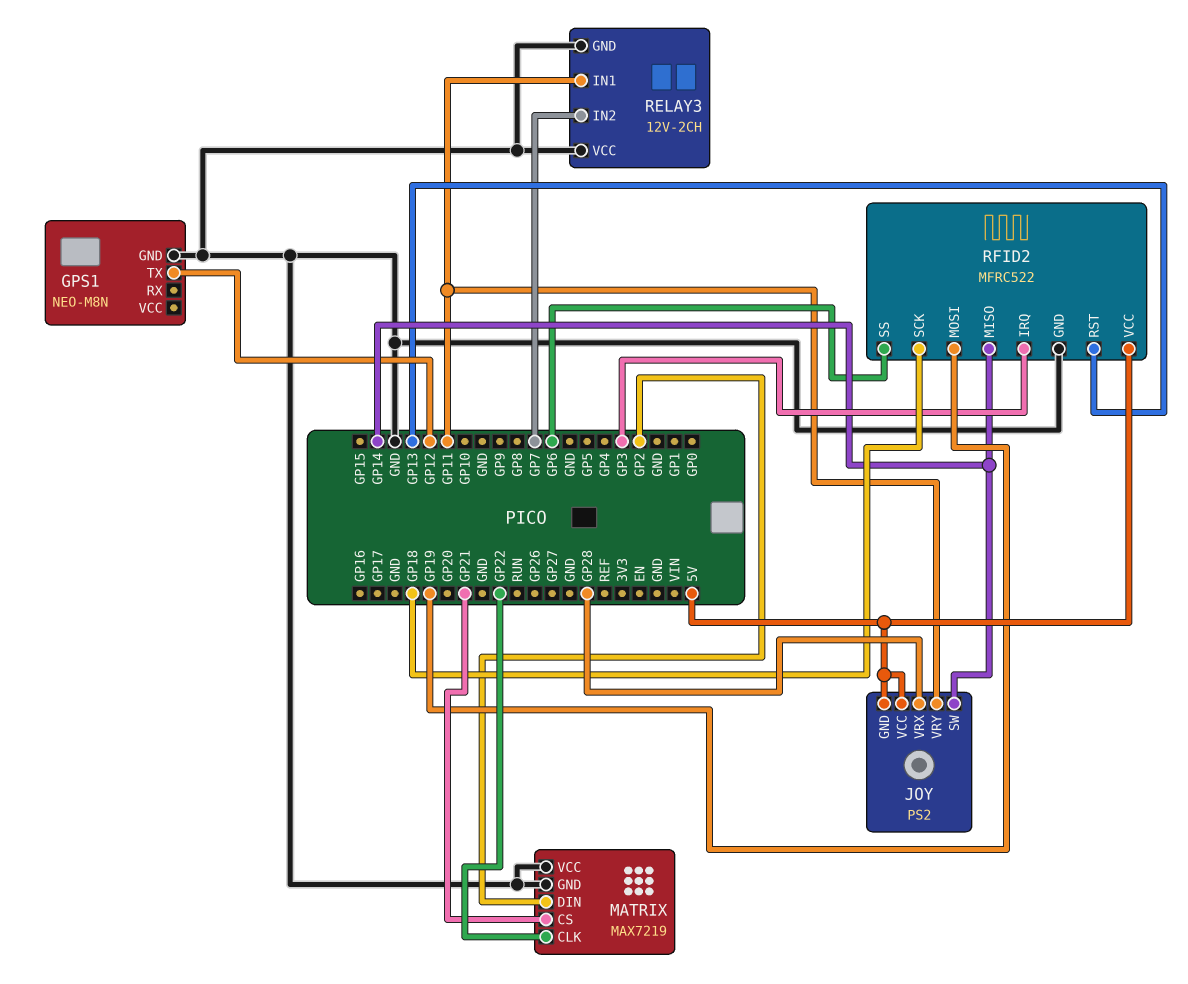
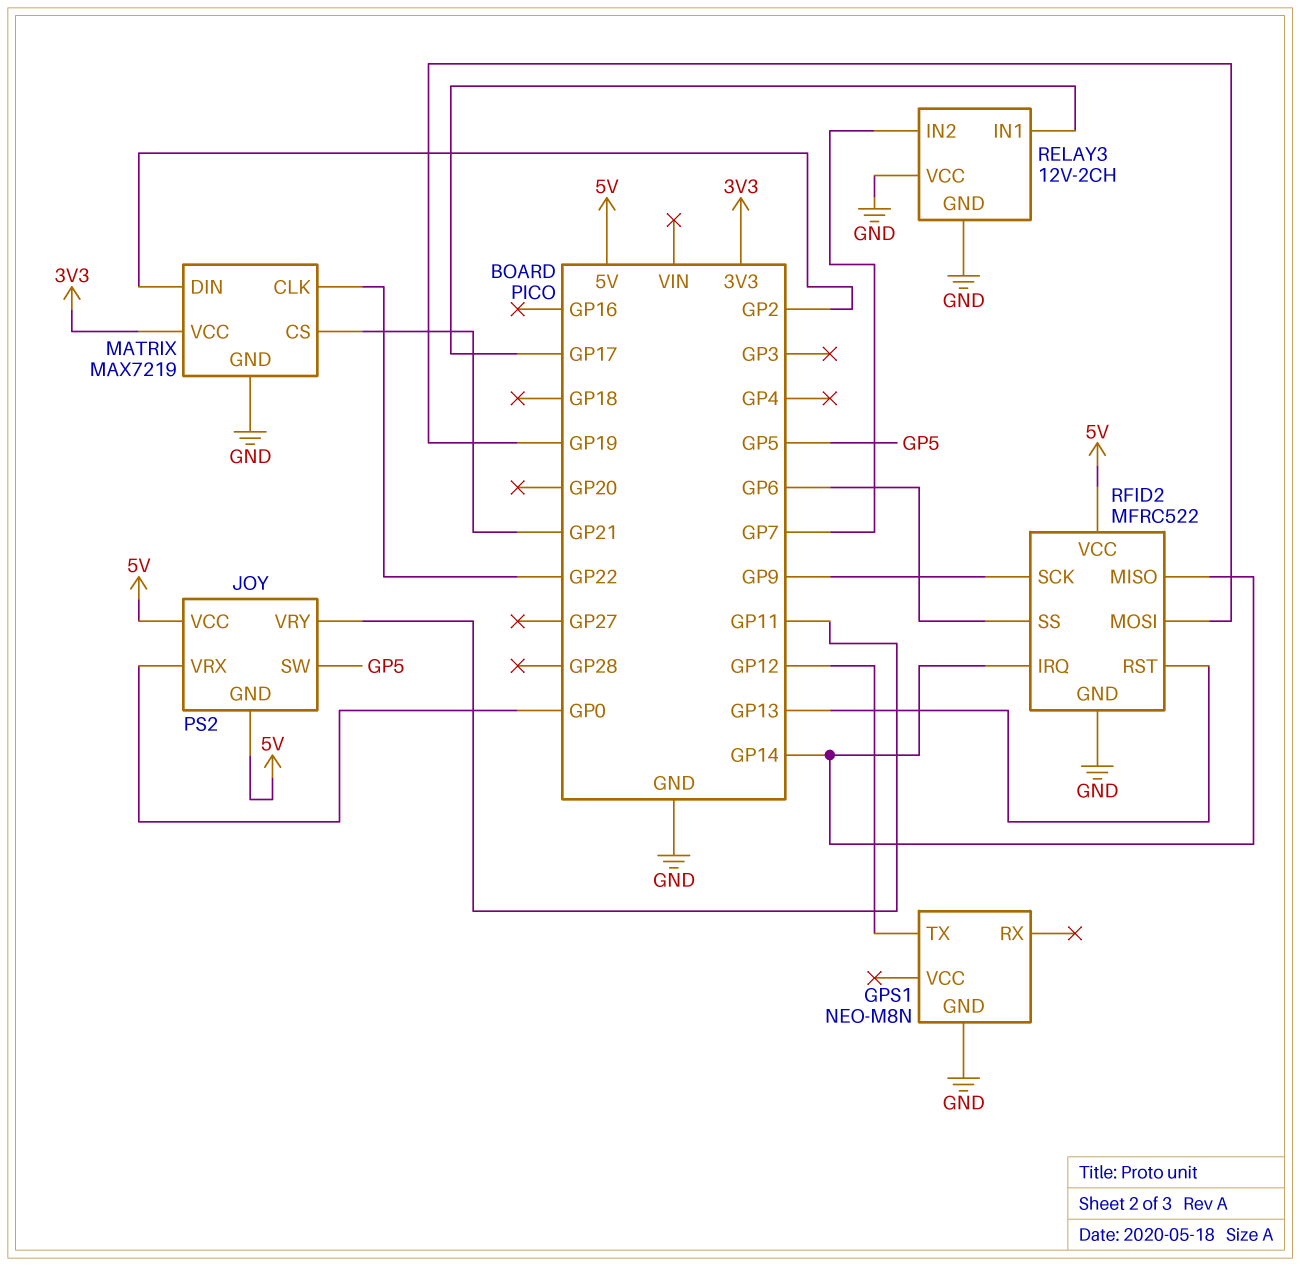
JOY pin SW: GP14 -> GP5
JOY pin VRX: GP28 -> GP0
MATRIX pin VCC: GND -> 3V3
RELAY3 pin IN1: GP11 -> GP17
RFID2 pin IRQ: GP3 -> GP14
RFID2 pin SCK: GP18 -> GP9

